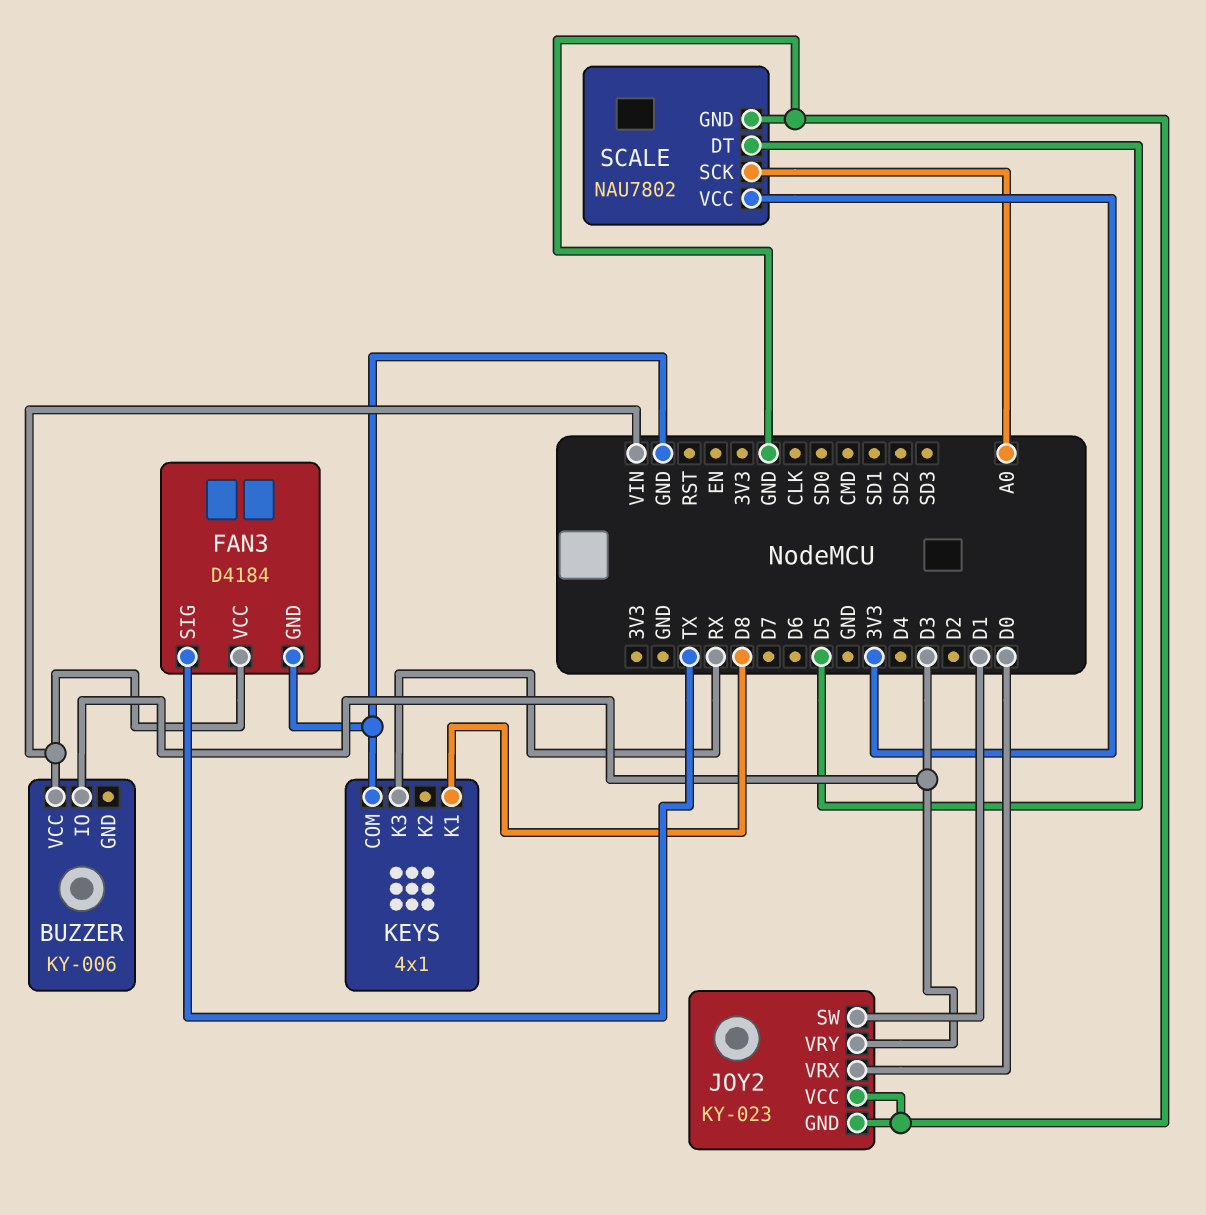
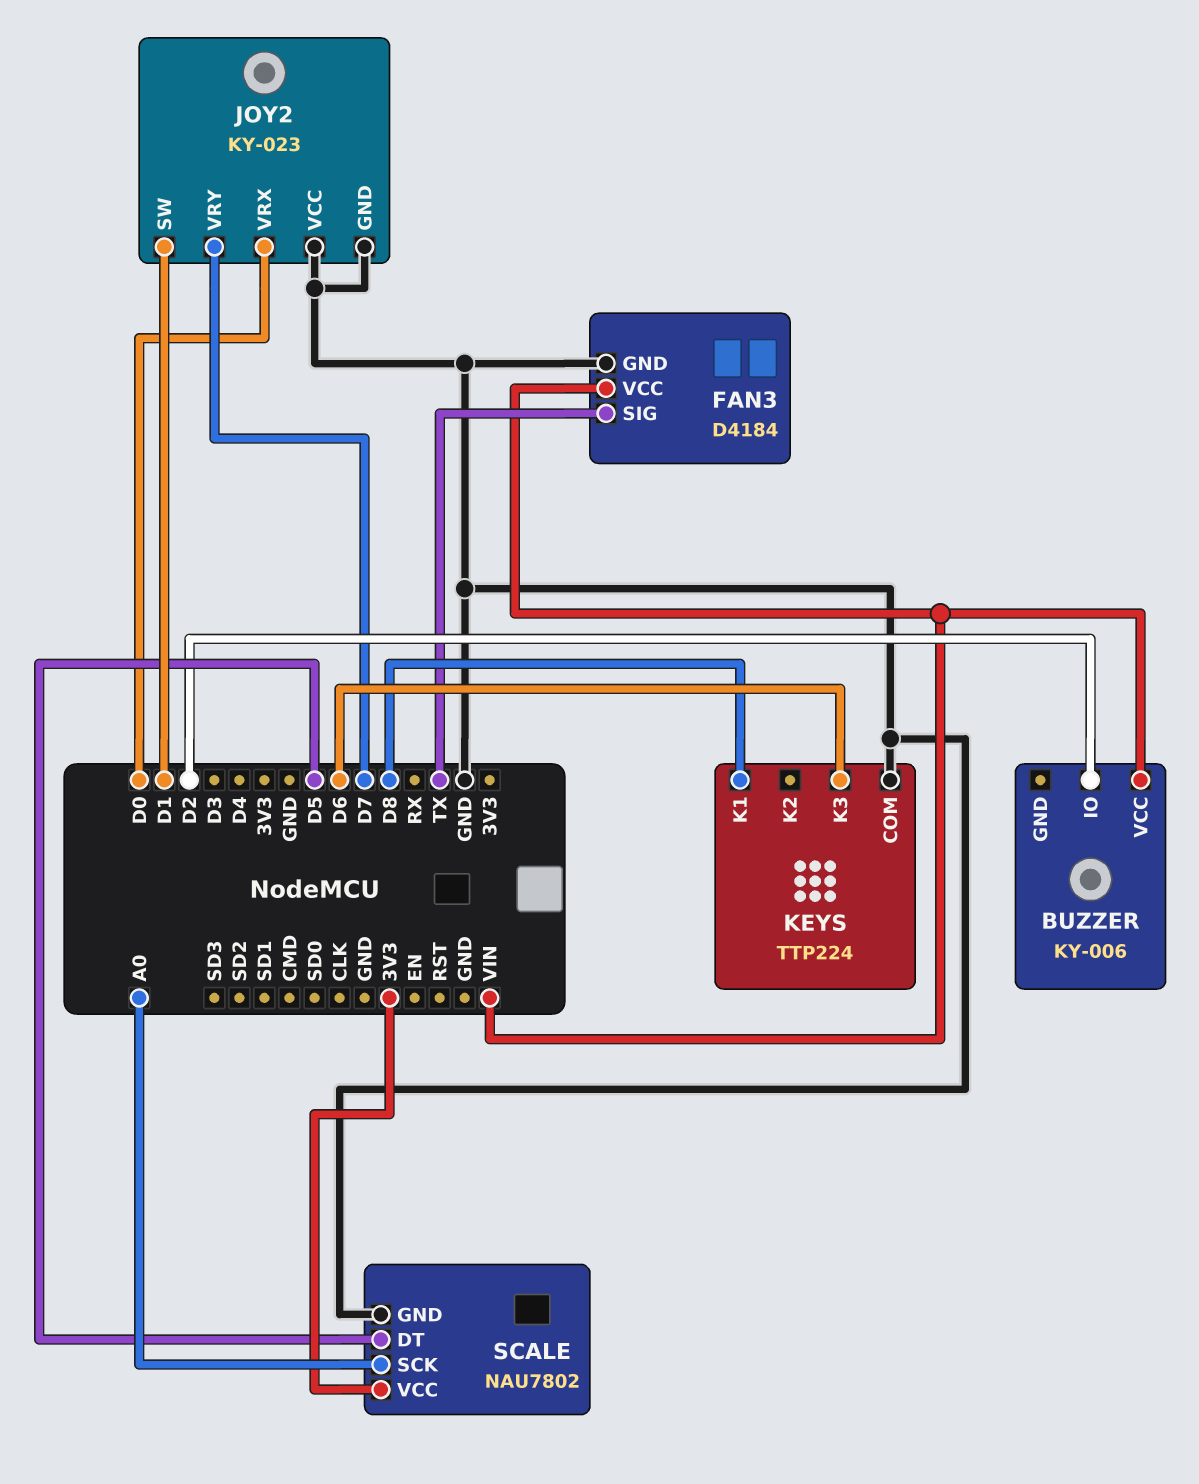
BUZZER pin IO: D3 -> D2
JOY2 pin VRY: D3 -> D7
KEYS: 4x1 -> TTP224
KEYS pin K3: RX -> D6

